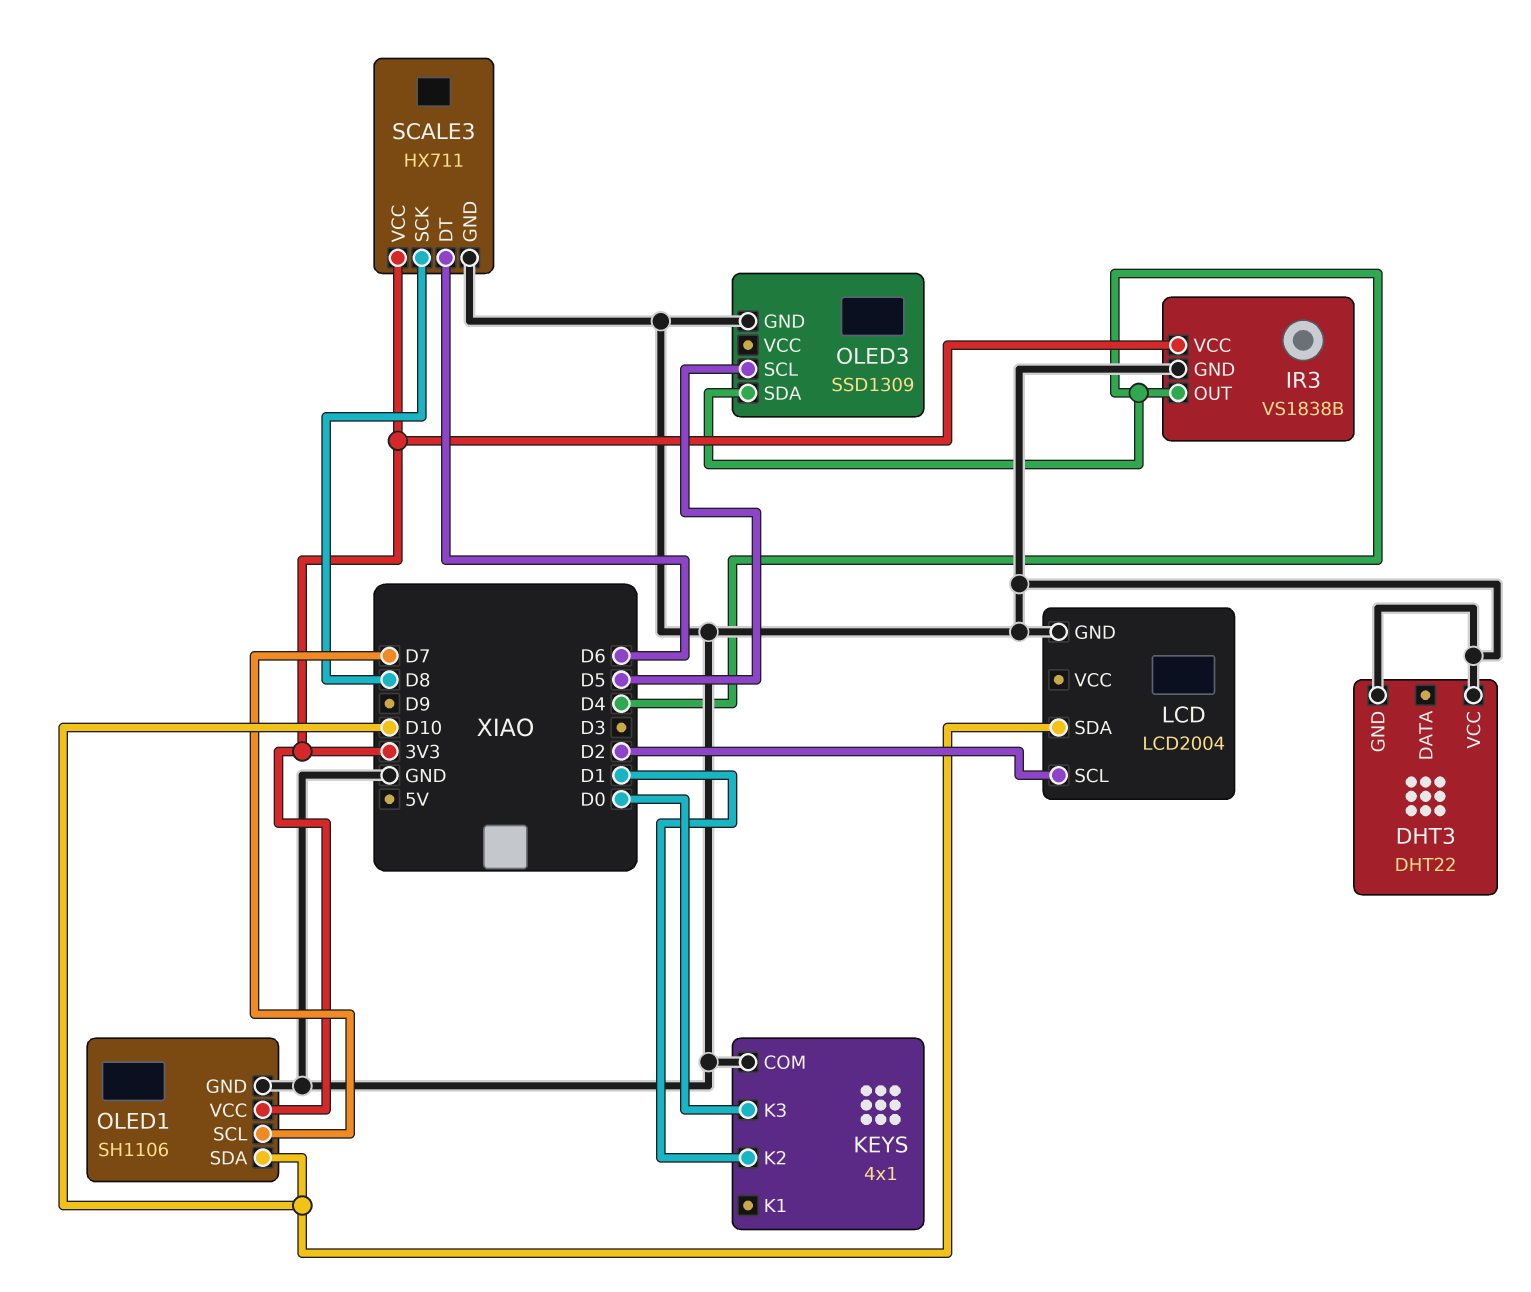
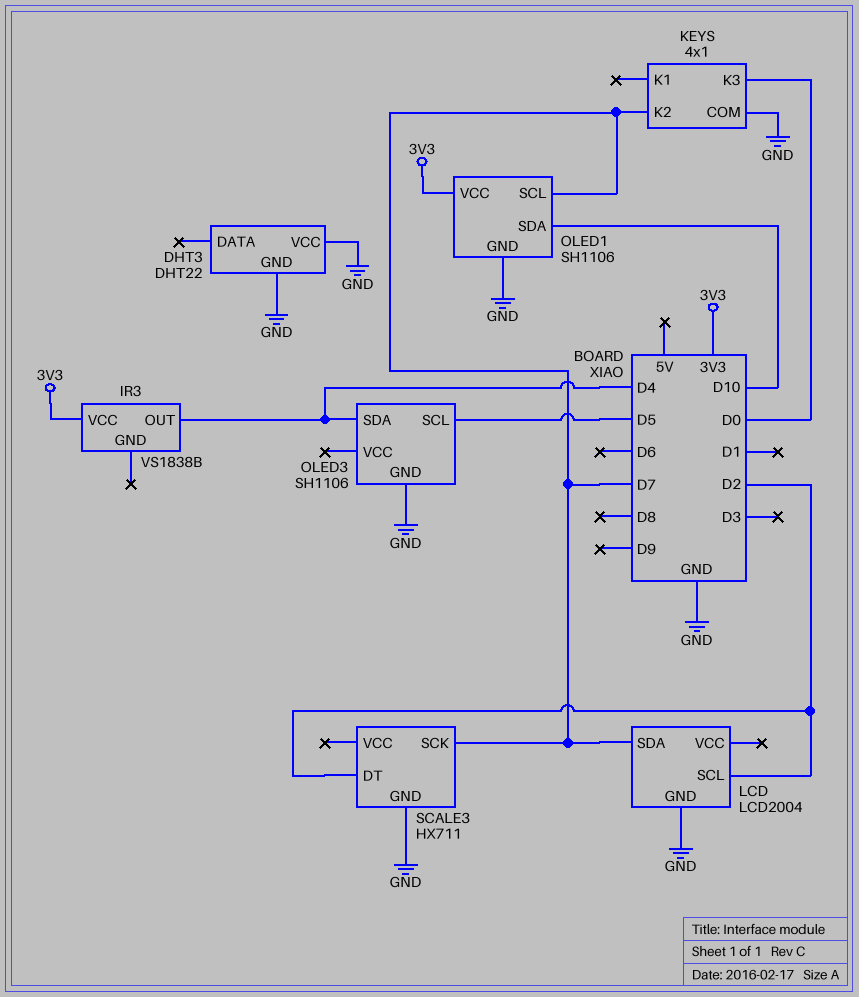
IR3 pin GND: GND -> none
KEYS pin K2: D1 -> D7
LCD pin SDA: D10 -> D7
OLED3: SSD1309 -> SH1106
SCALE3 pin DT: D6 -> D2
SCALE3 pin SCK: D8 -> D7
SCALE3 pin VCC: 3V3 -> none

